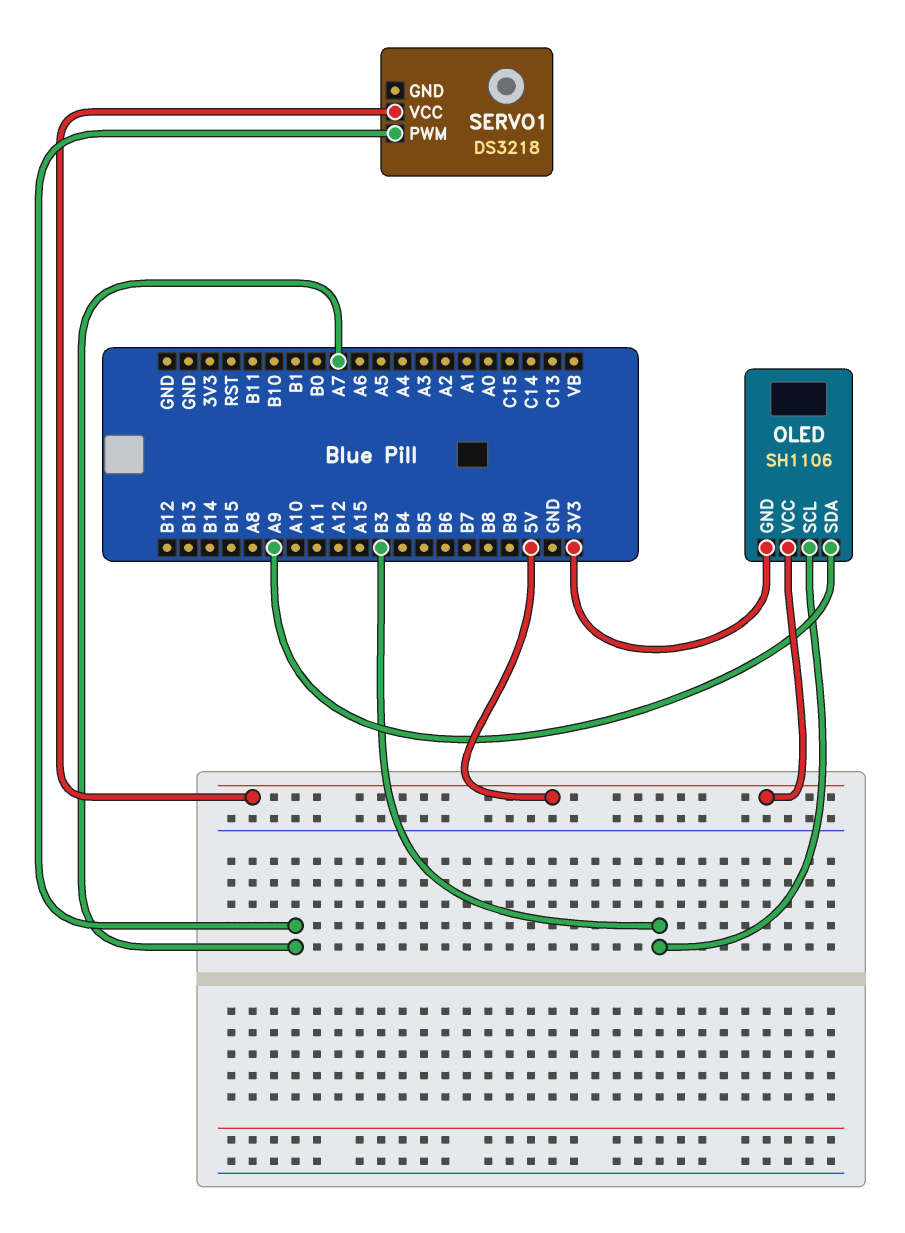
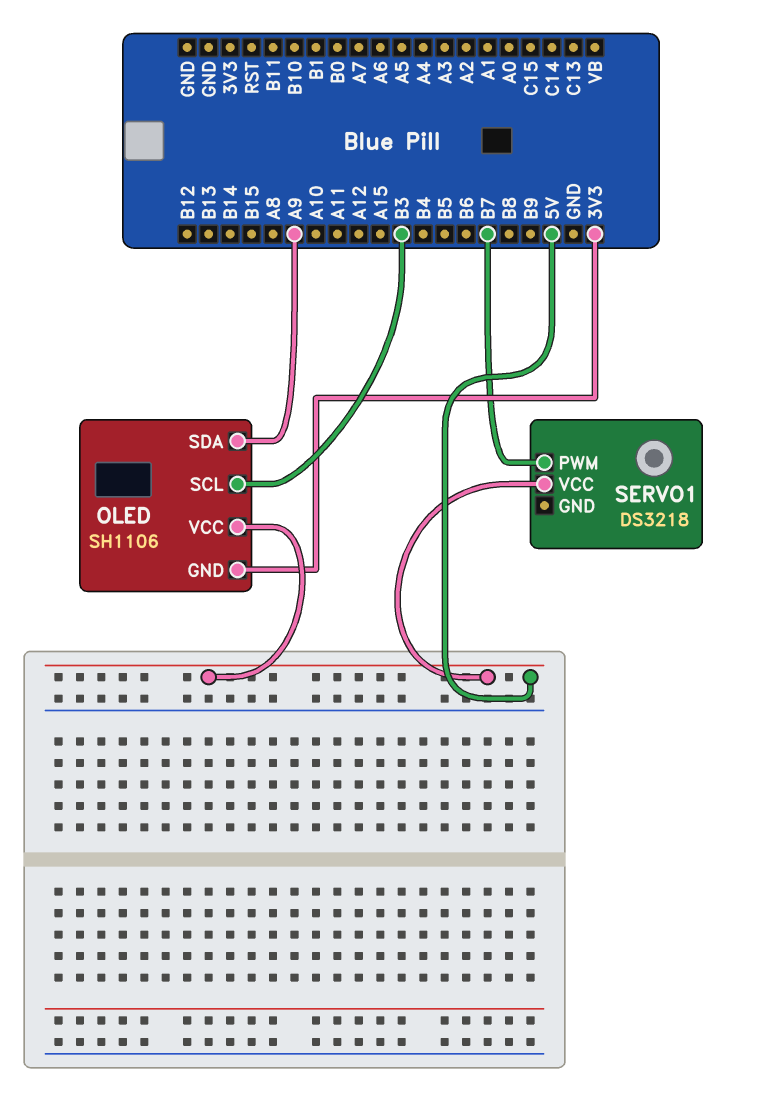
SERVO1 pin PWM: A7 -> B7

